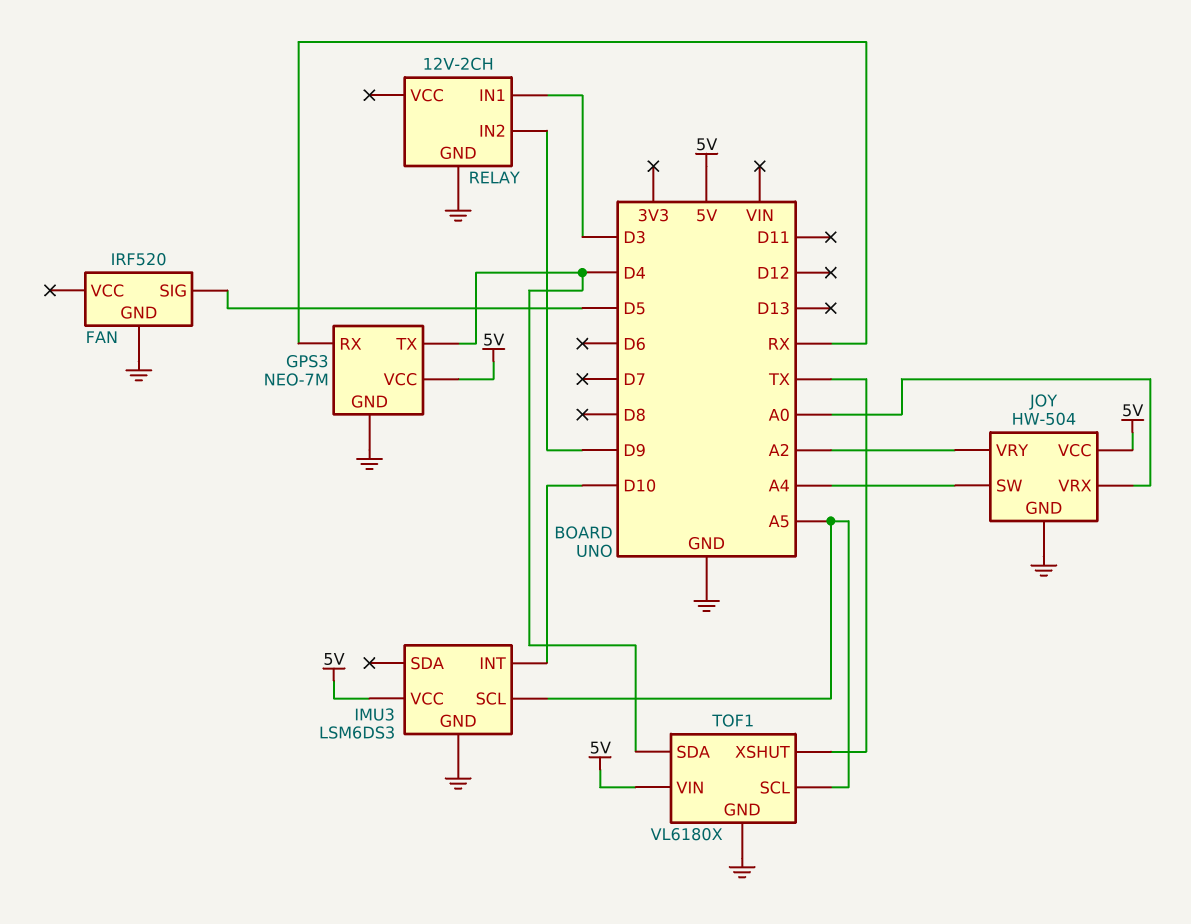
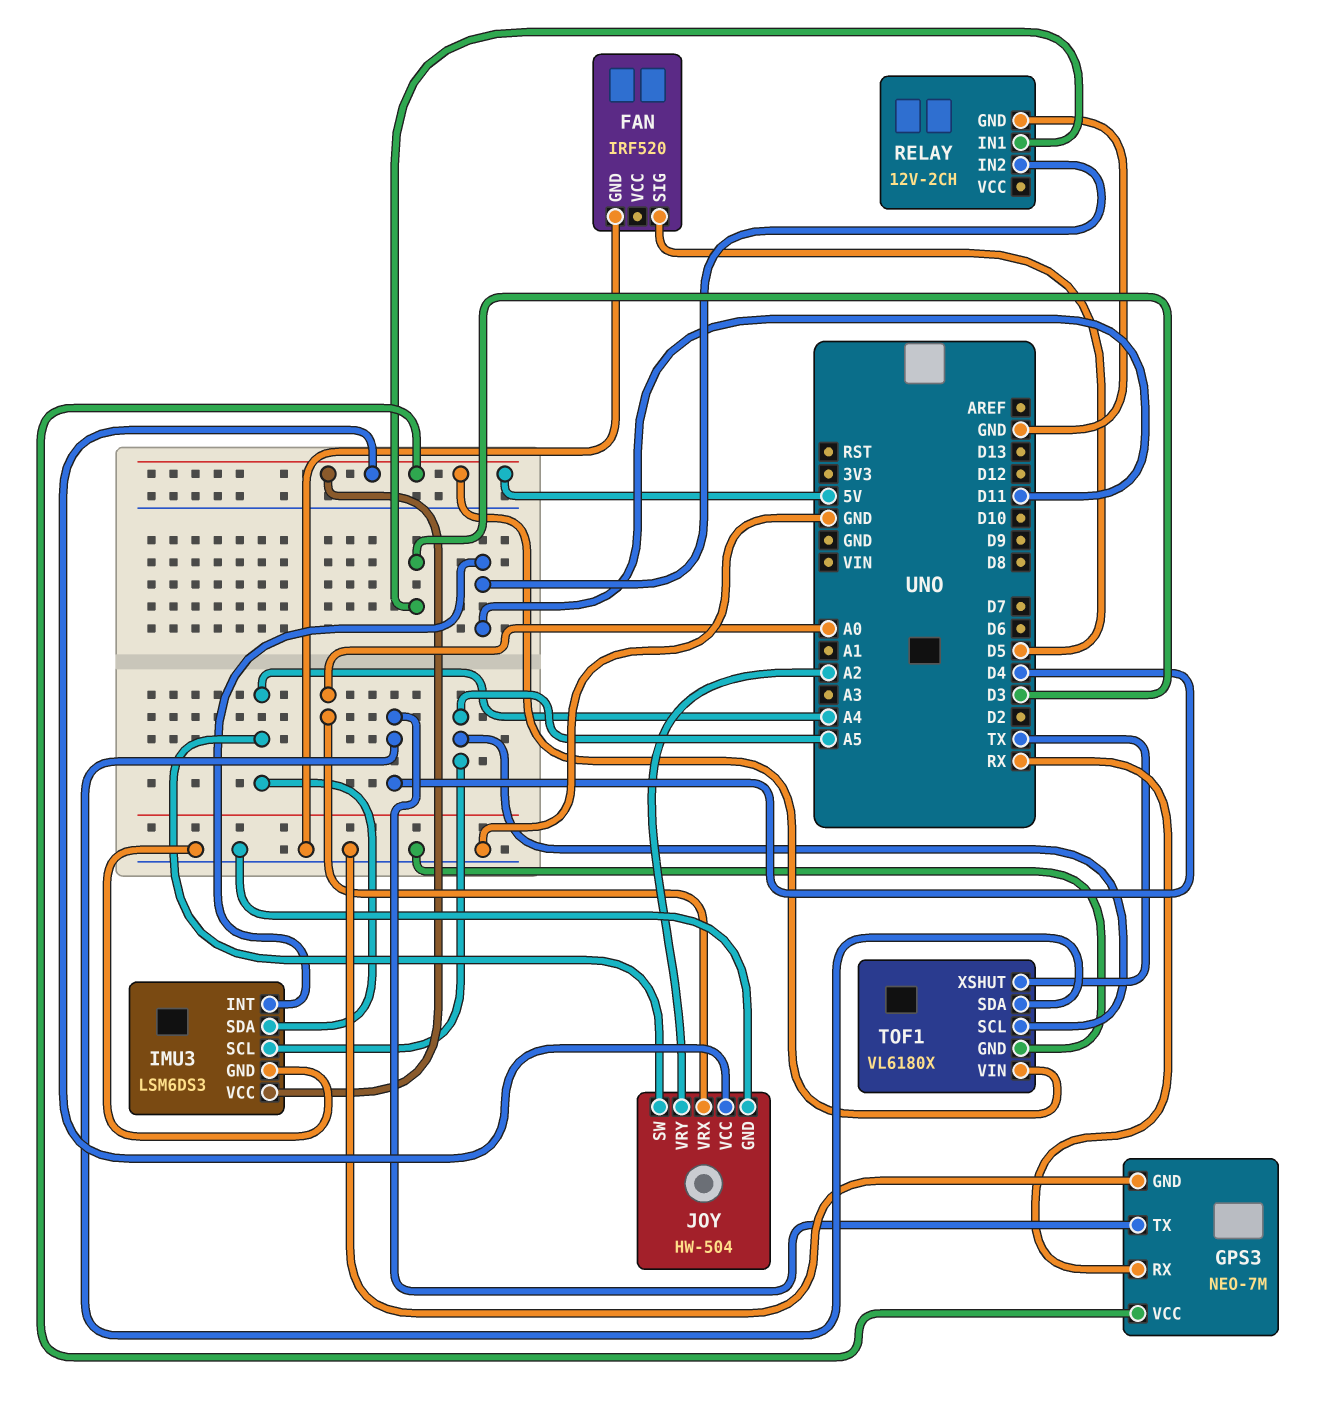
IMU3 pin INT: D10 -> D11
IMU3 pin SDA: none -> A4
RELAY pin IN2: D9 -> D11

